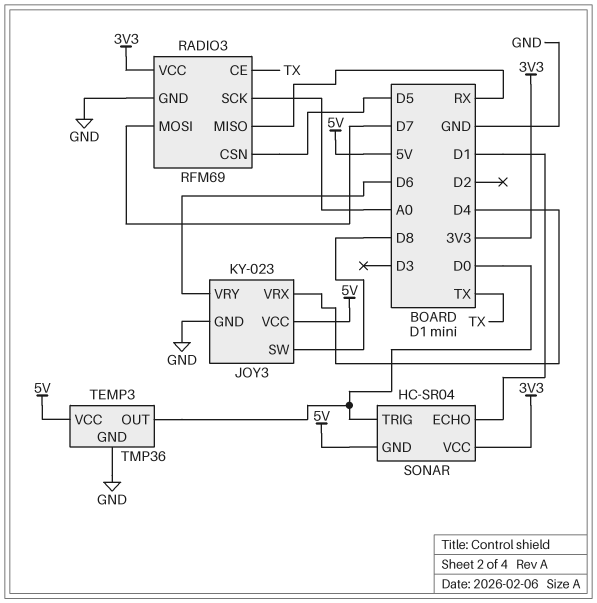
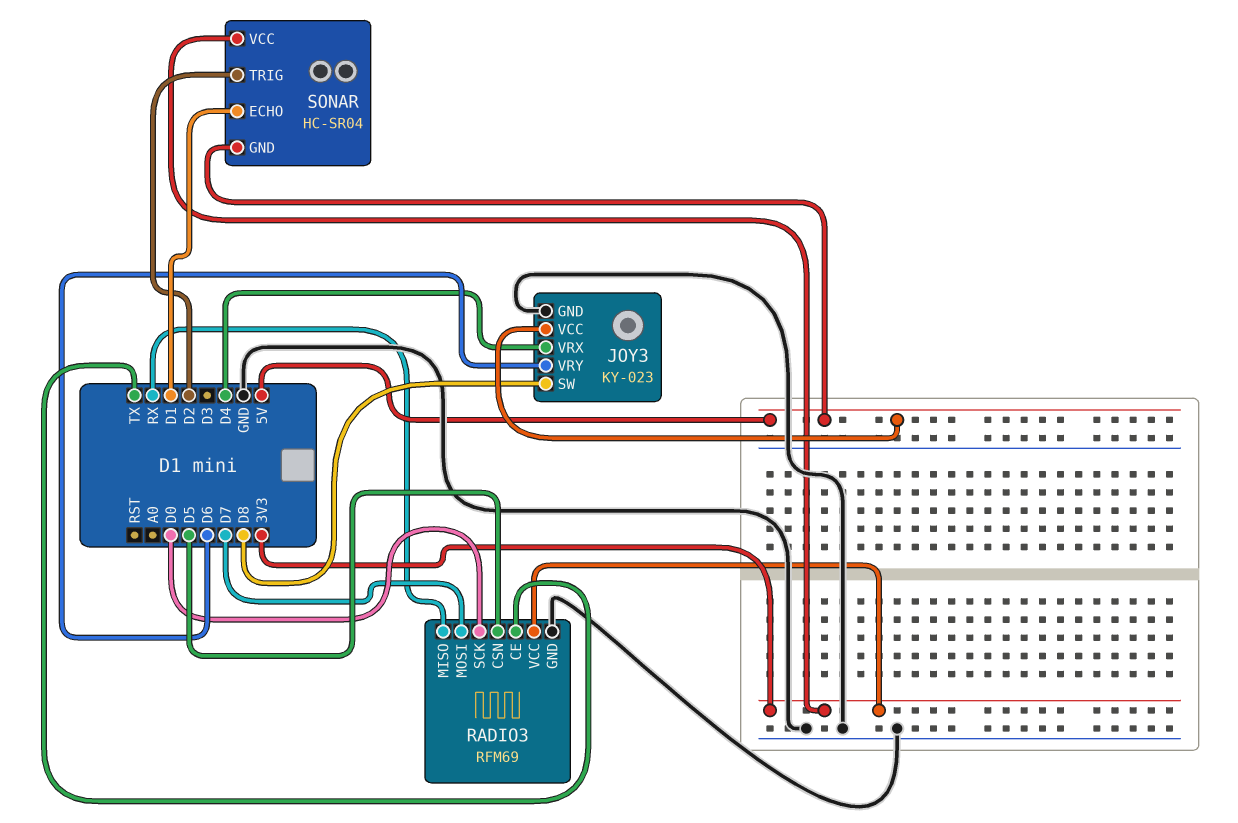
RADIO3 pin SCK: A0 -> D0
SONAR pin TRIG: D0 -> D2
TEMP3: TMP36 -> none
TEMP3 pin GND: GND -> none
TEMP3 pin OUT: D0 -> none
TEMP3 pin VCC: 5V -> none

